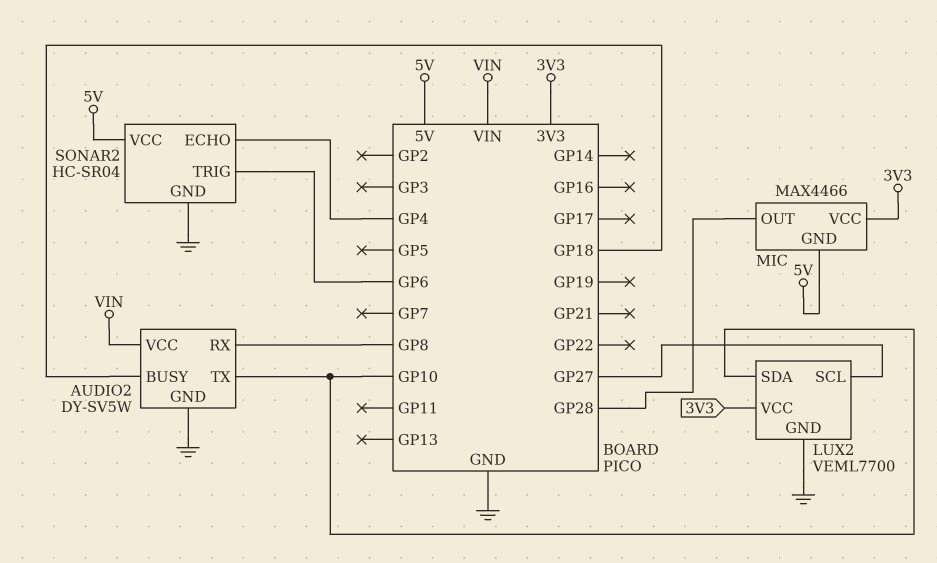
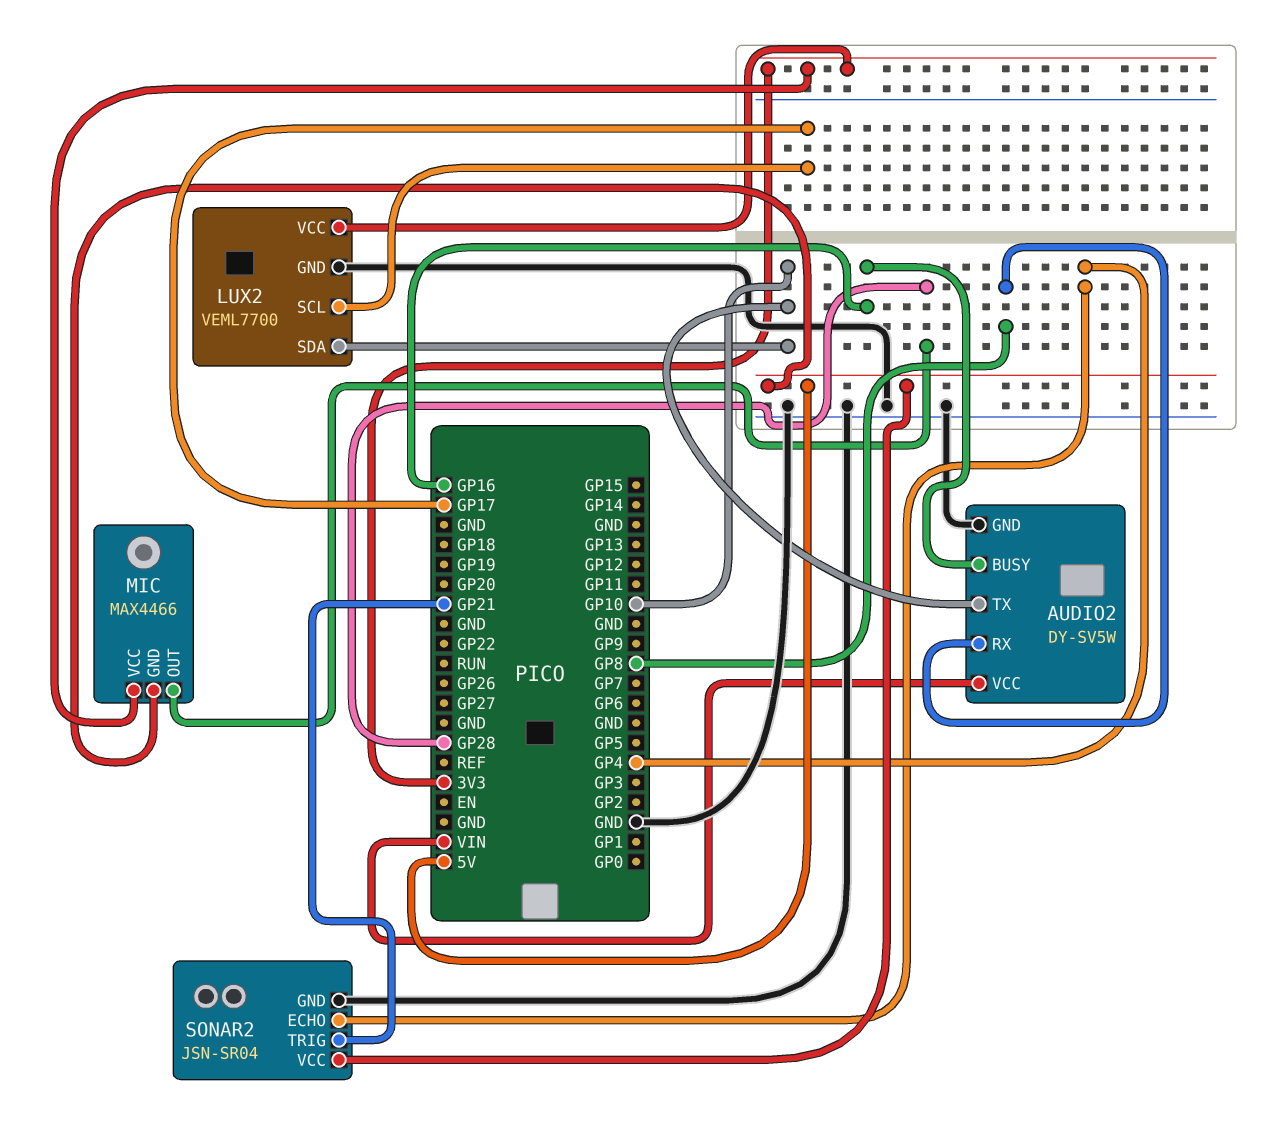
AUDIO2 pin BUSY: GP18 -> GP16
LUX2 pin SCL: GP27 -> GP17
SONAR2: HC-SR04 -> JSN-SR04
SONAR2 pin TRIG: GP6 -> GP21

